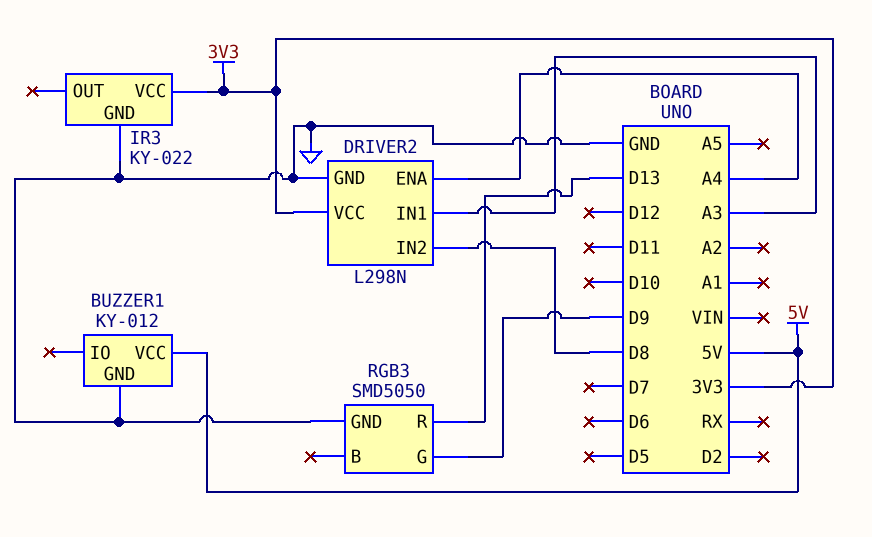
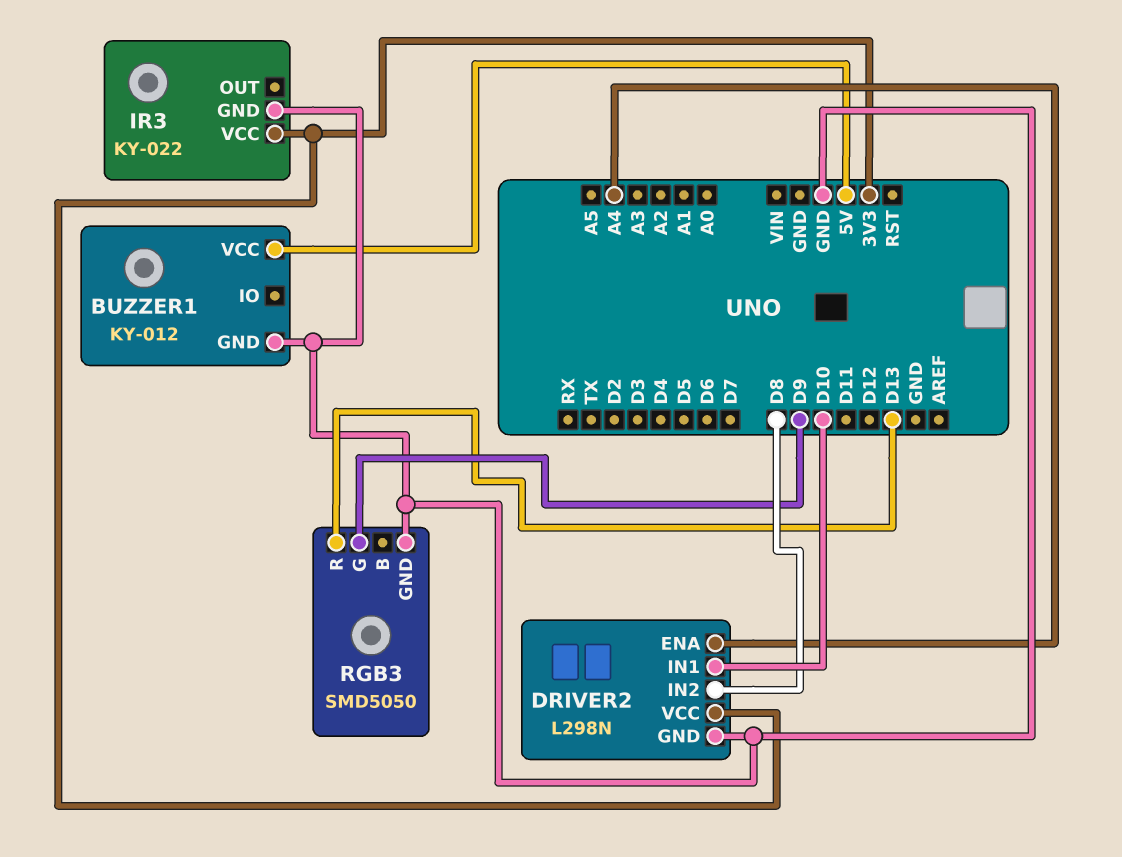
DRIVER2 pin IN1: A3 -> D10

